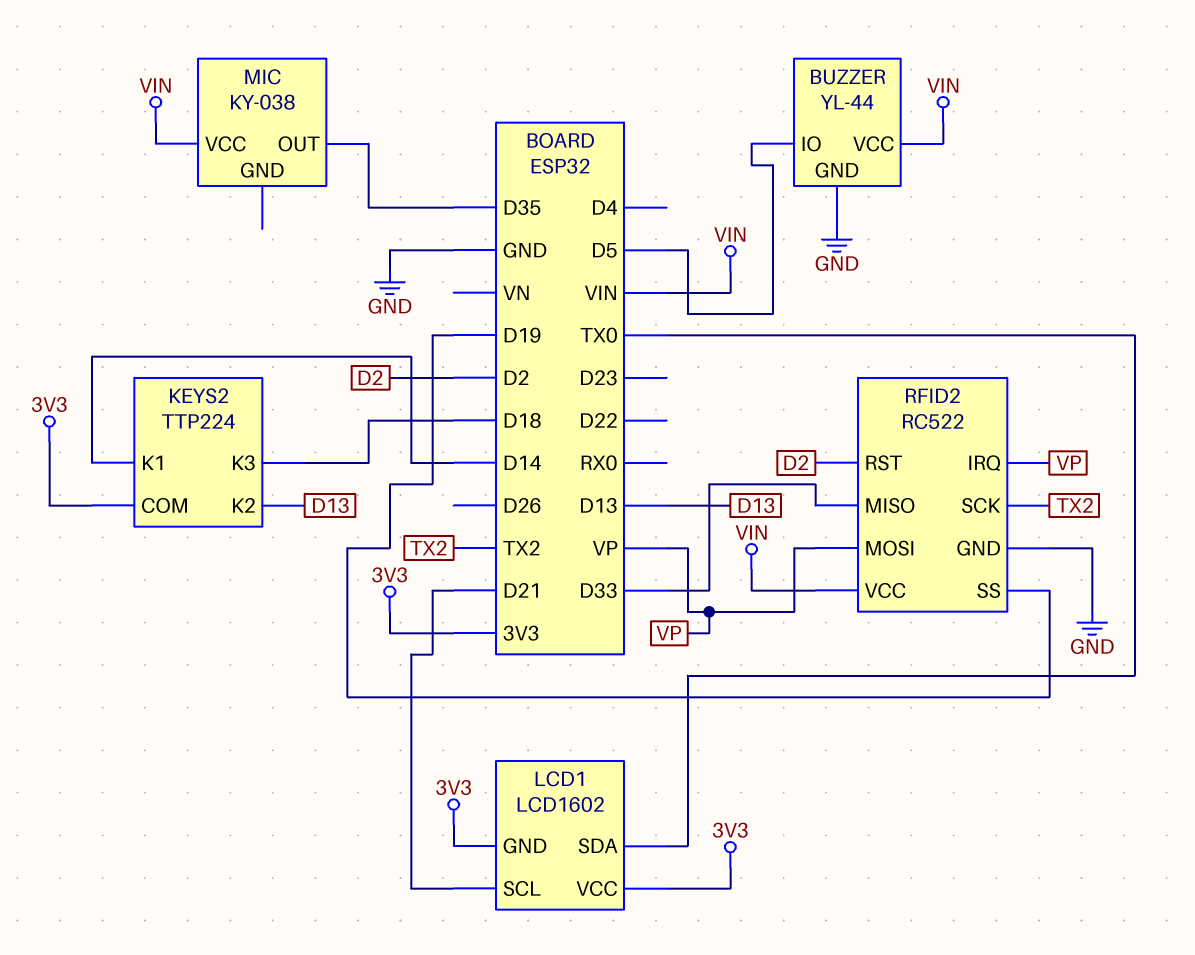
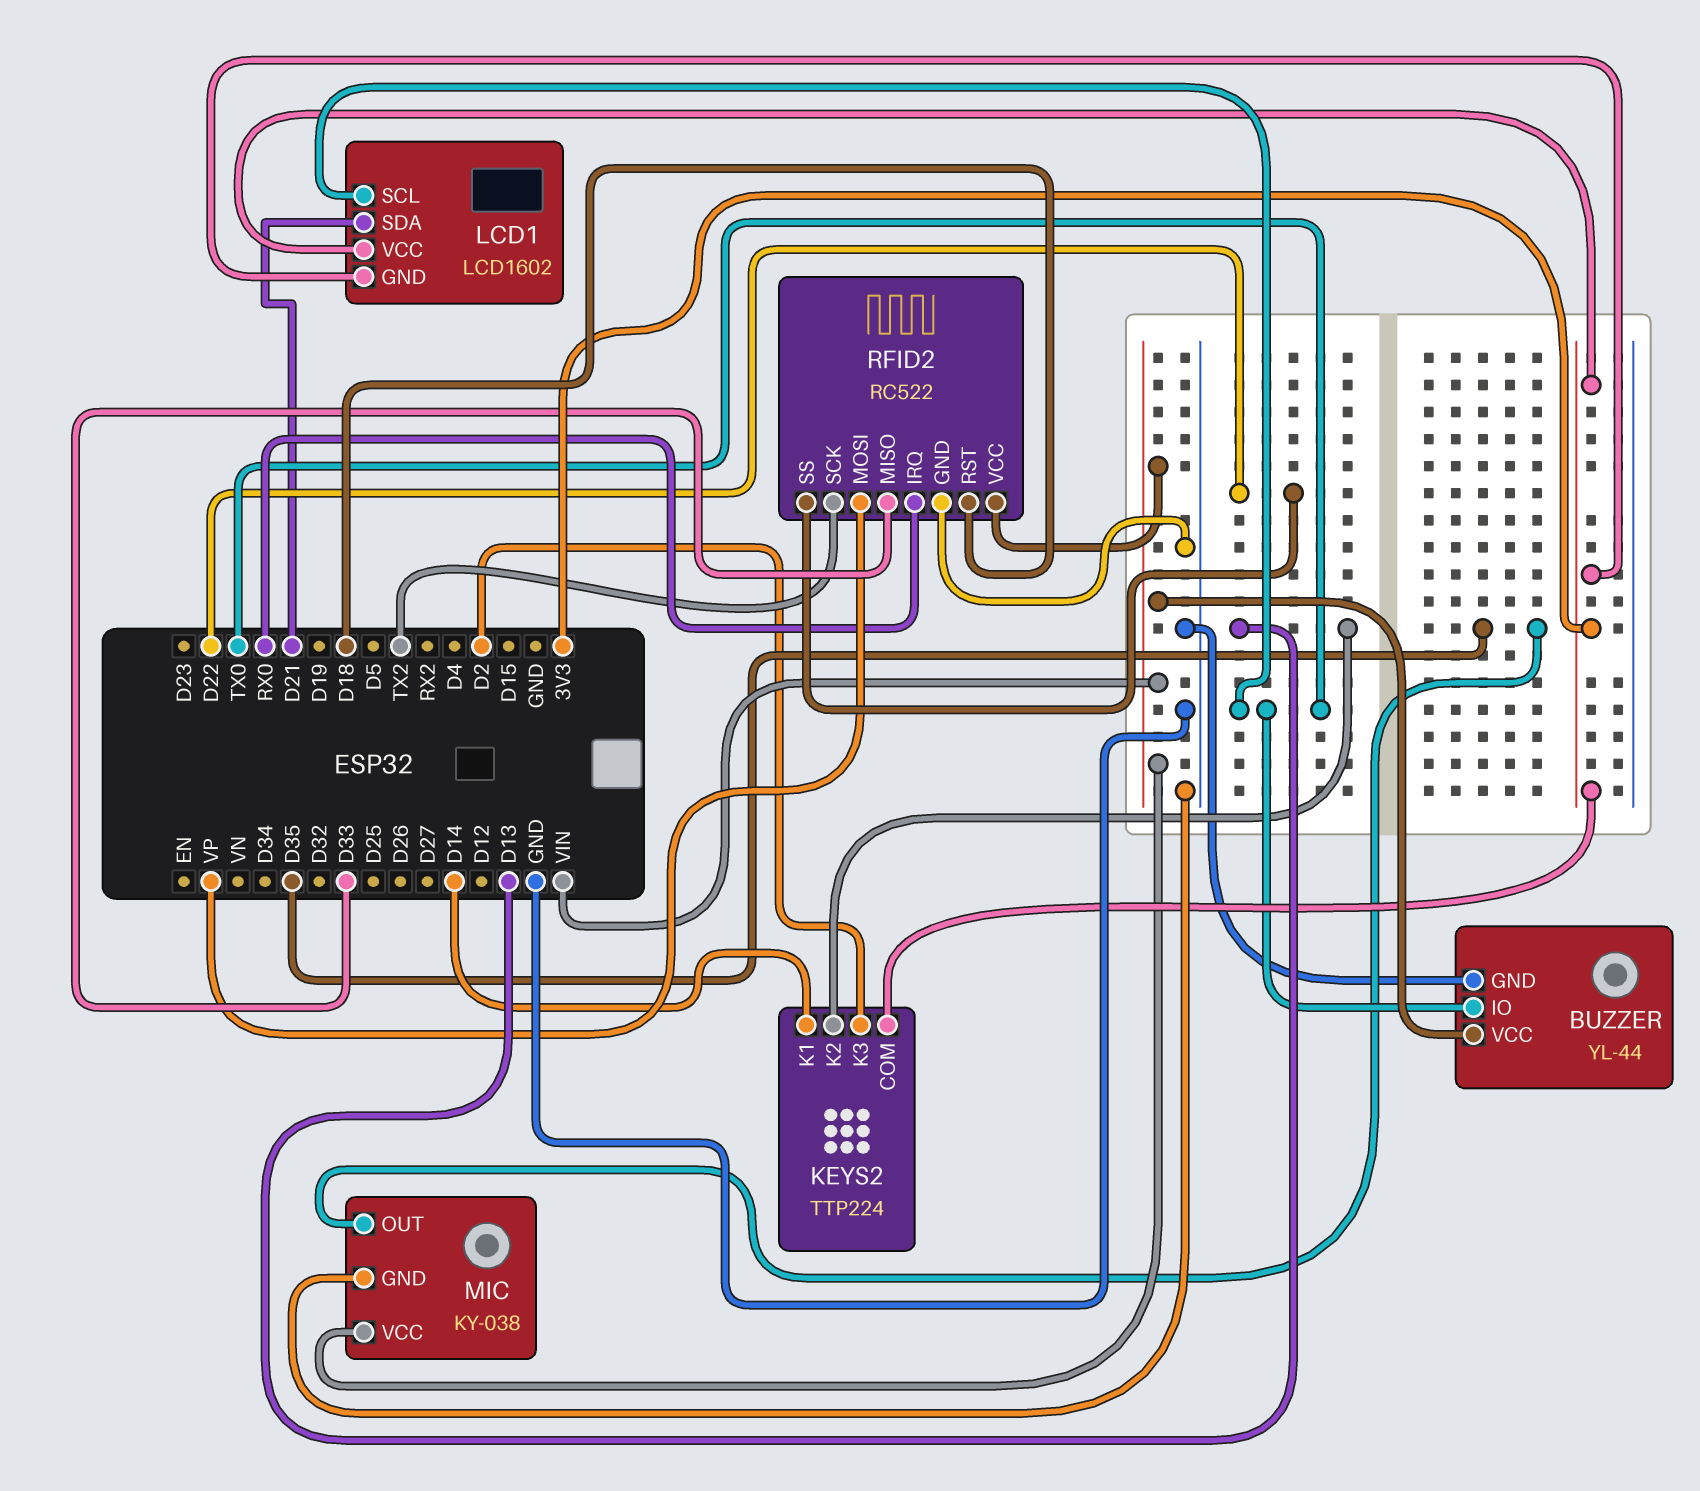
BUZZER pin IO: D5 -> TX0
KEYS2 pin K3: D18 -> D2
LCD1 pin SCL: D21 -> TX0
LCD1 pin SDA: TX0 -> D21
MIC pin GND: none -> GND
RFID2 pin IRQ: VP -> RX0
RFID2 pin RST: D2 -> D18
RFID2 pin SS: D19 -> D22

